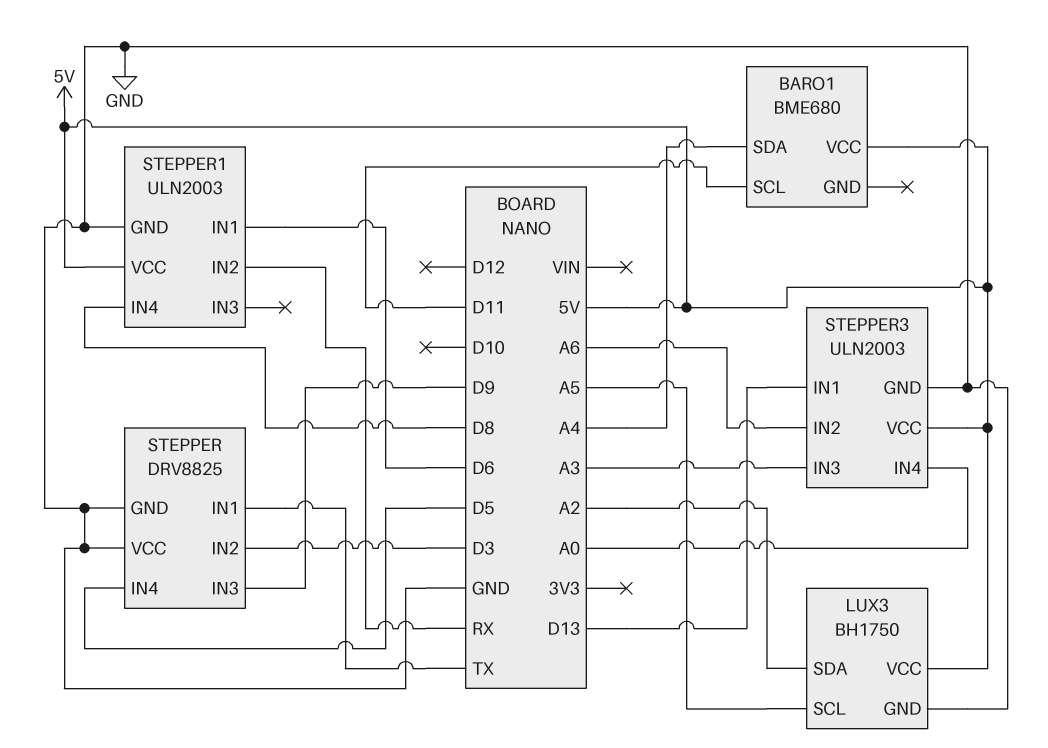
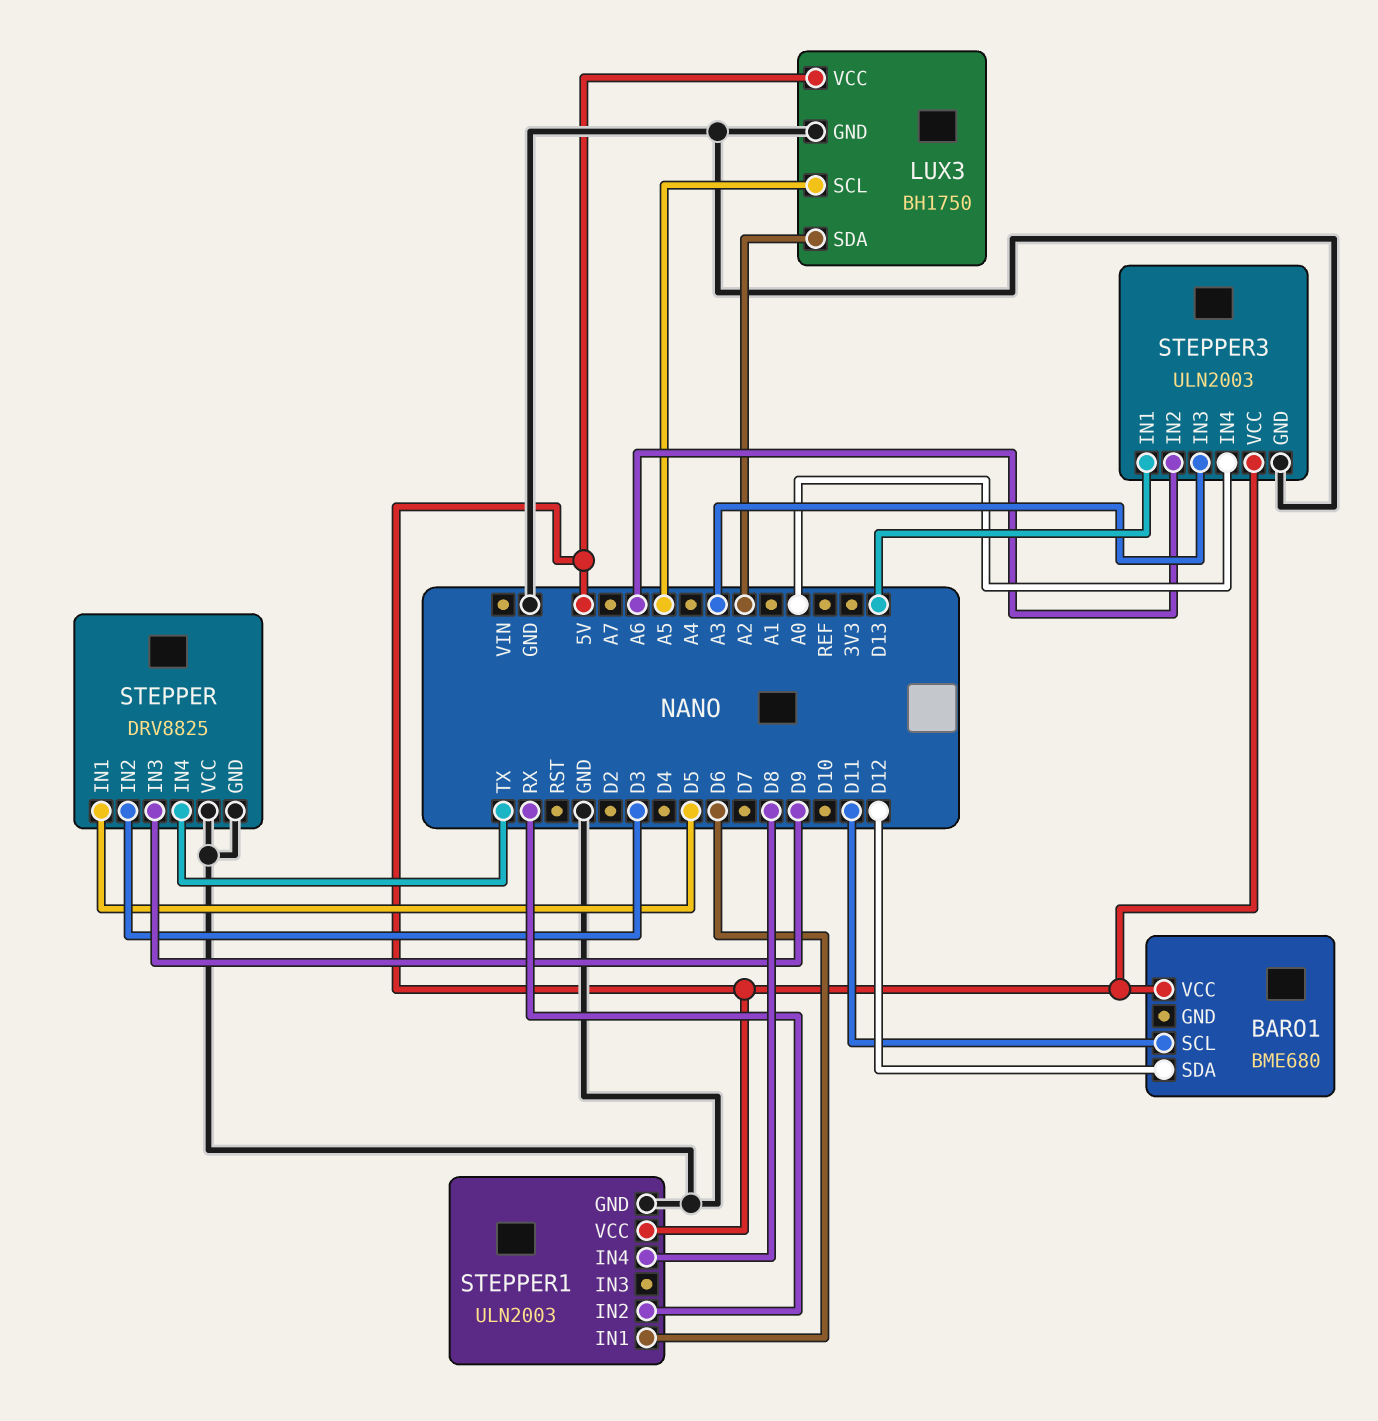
BARO1 pin SDA: A4 -> D12
STEPPER pin IN1: TX -> D5
STEPPER pin IN4: D5 -> TX

